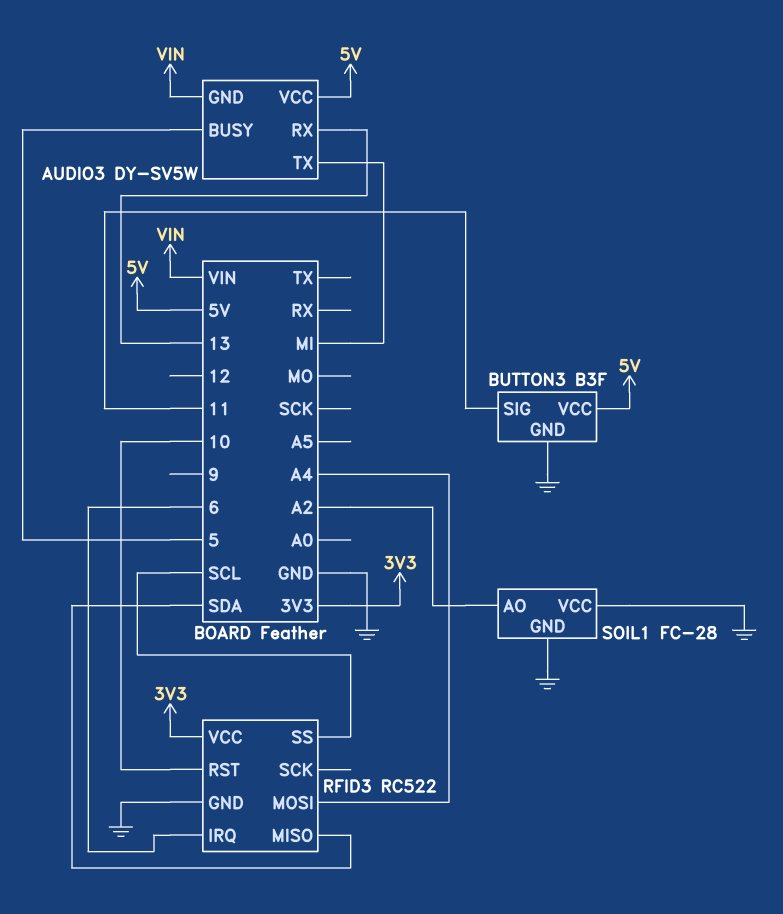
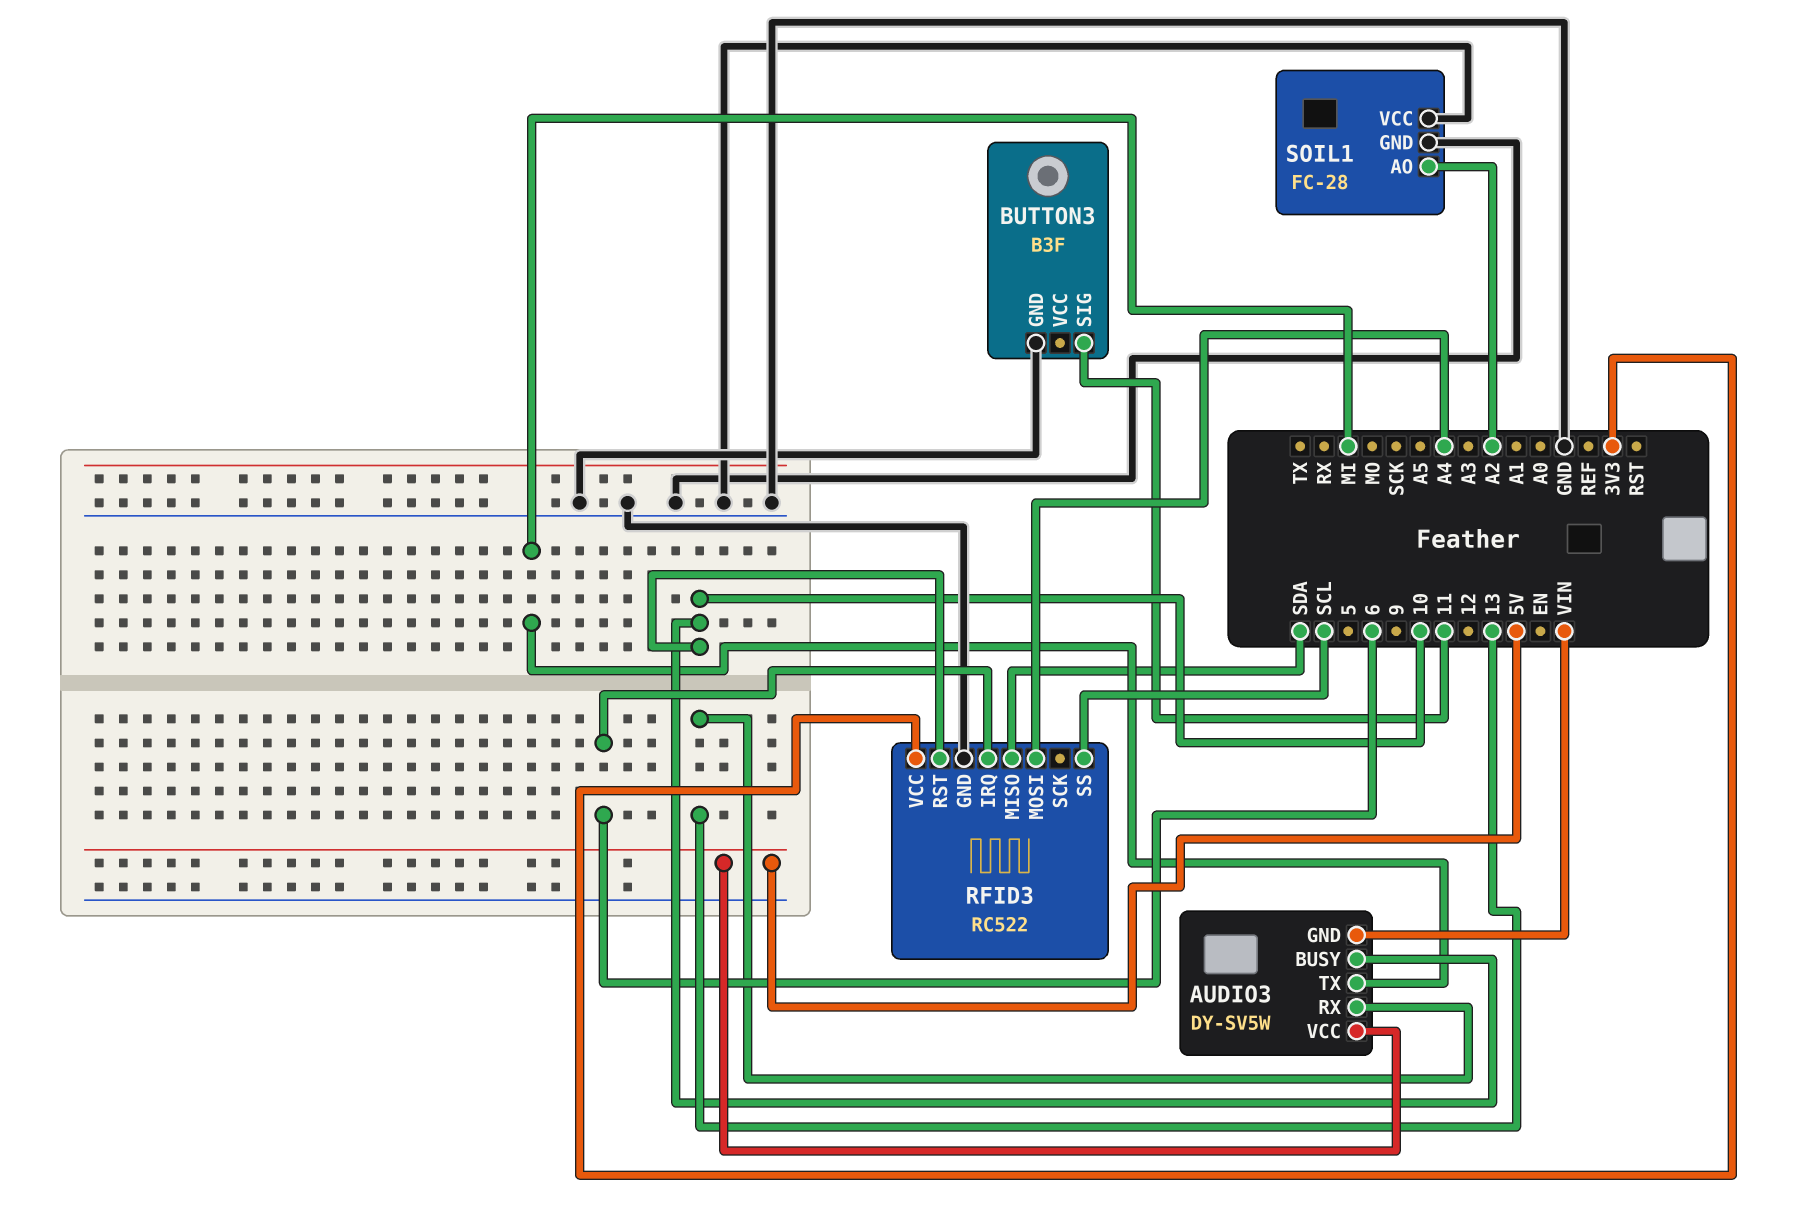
AUDIO3 pin BUSY: 5 -> 10
BUTTON3 pin VCC: 5V -> none

